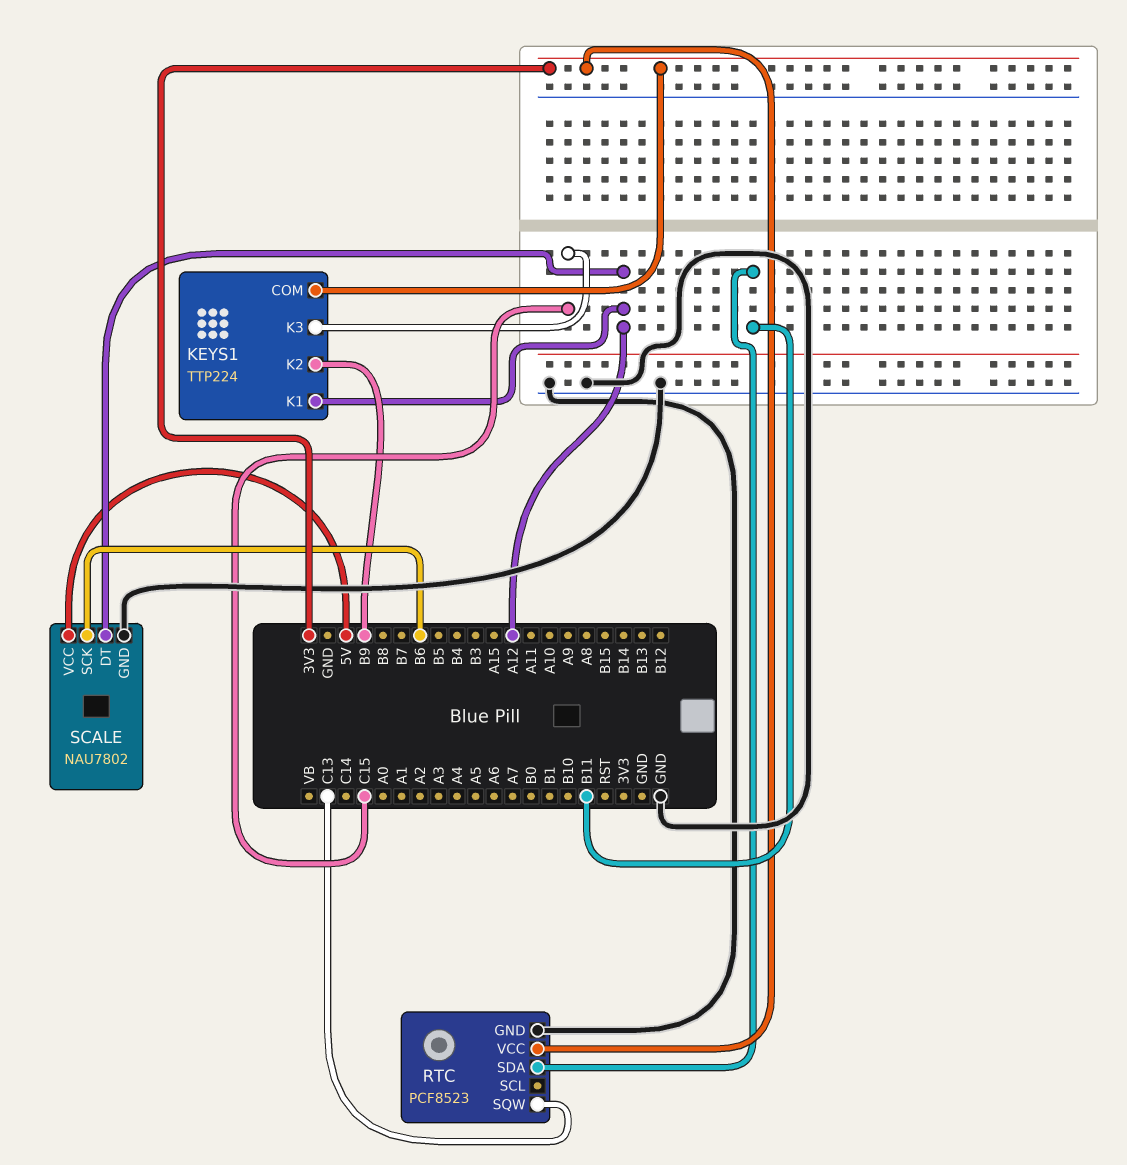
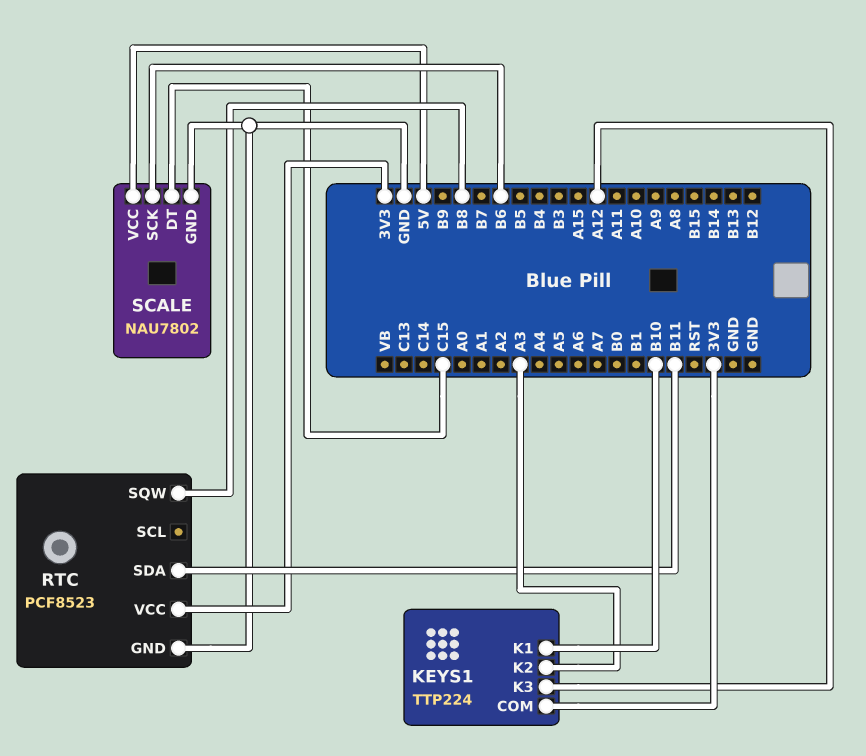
KEYS1 pin K1: A12 -> B10
KEYS1 pin K2: B9 -> A3
KEYS1 pin K3: C15 -> A12
RTC pin SQW: C13 -> B8
SCALE pin DT: A12 -> C15

